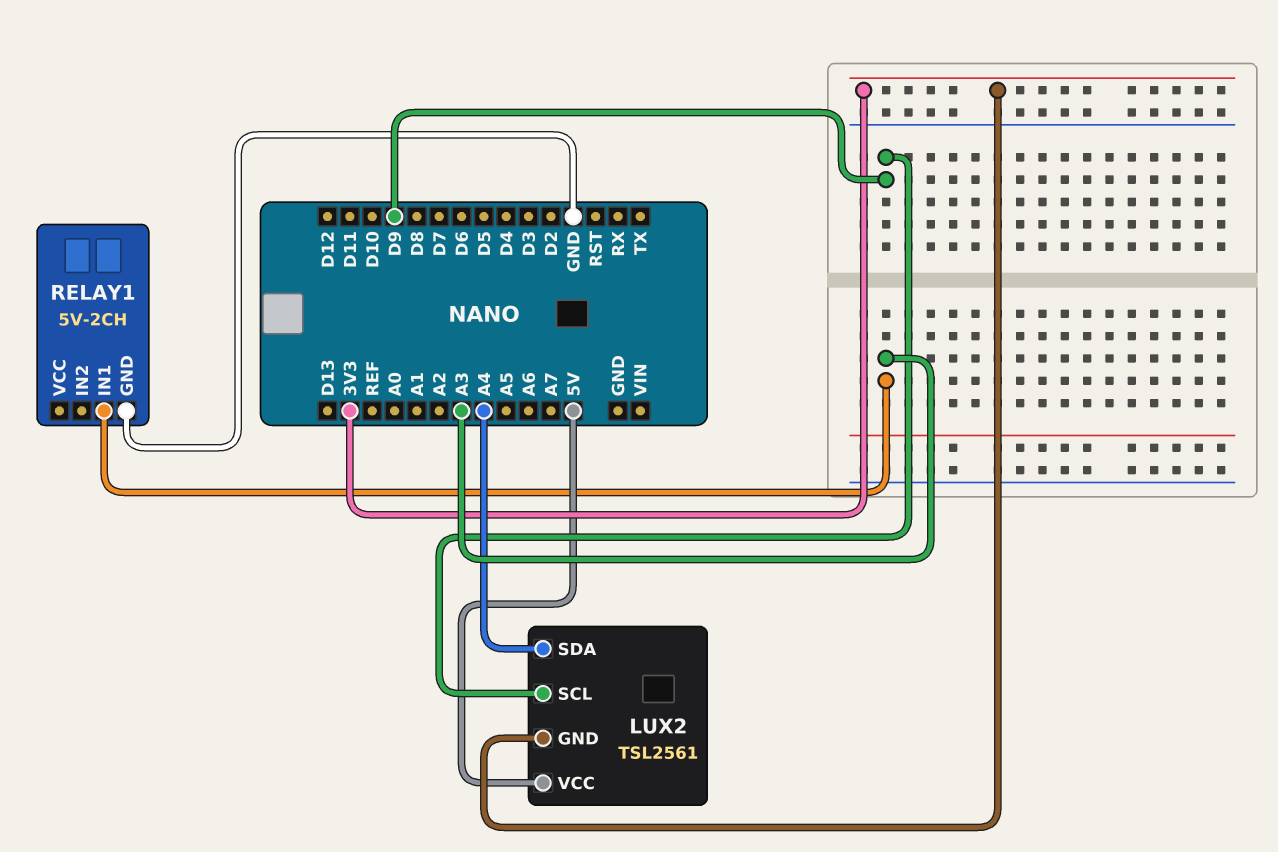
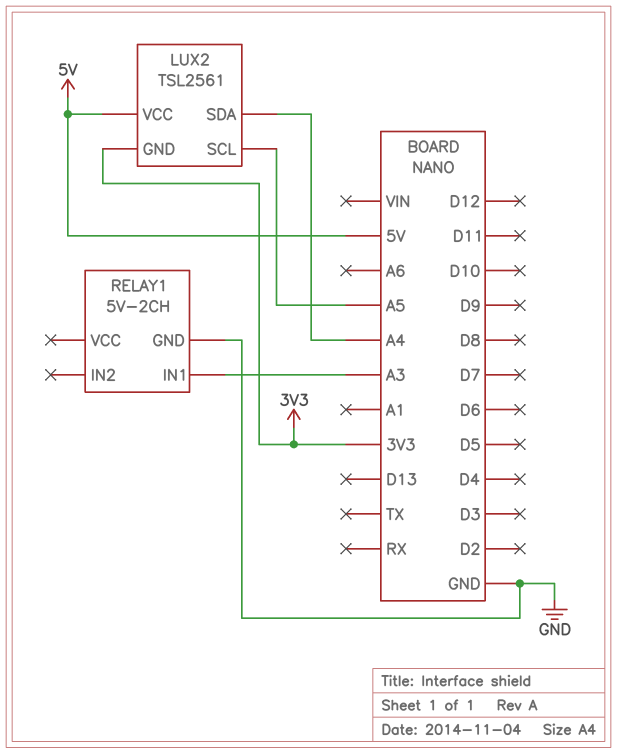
LUX2 pin SCL: D9 -> A5

